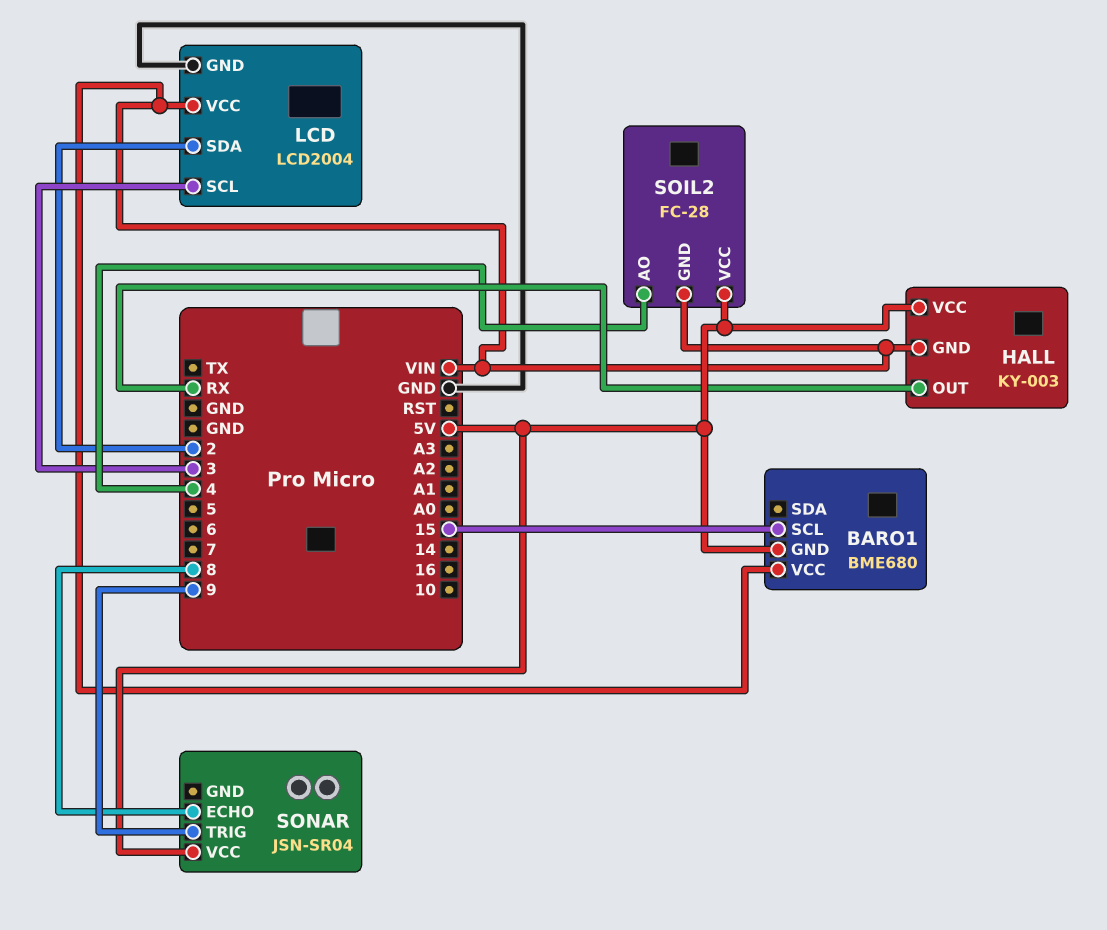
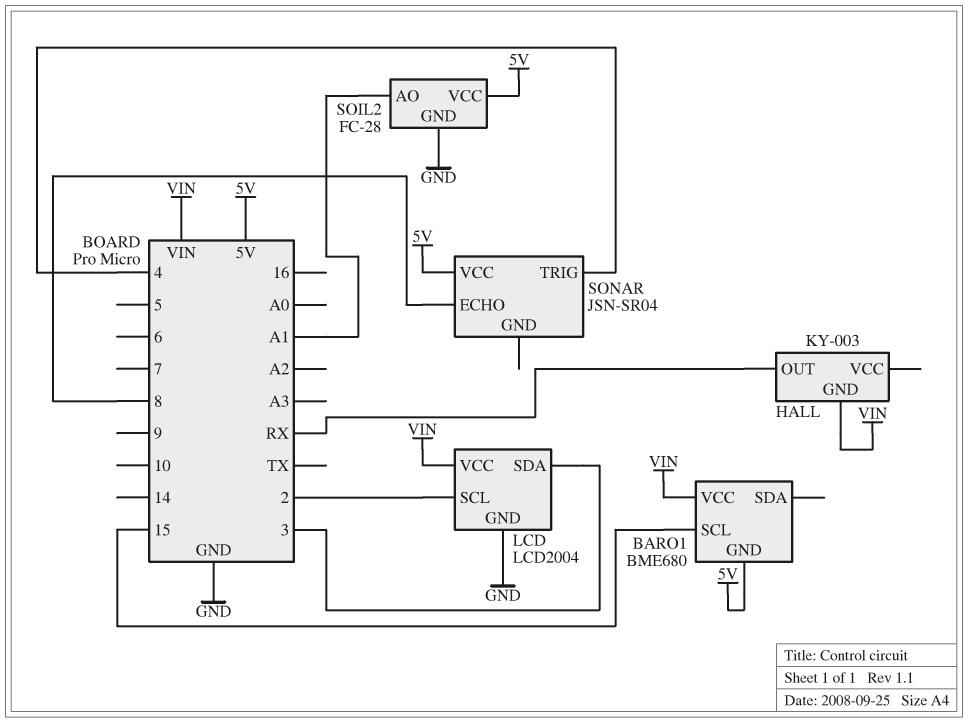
HALL pin VCC: 5V -> none
LCD pin SCL: 3 -> 2
LCD pin SDA: 2 -> 3
SOIL2 pin AO: 4 -> A1
SOIL2 pin GND: VIN -> GND
SONAR pin TRIG: 9 -> 4

